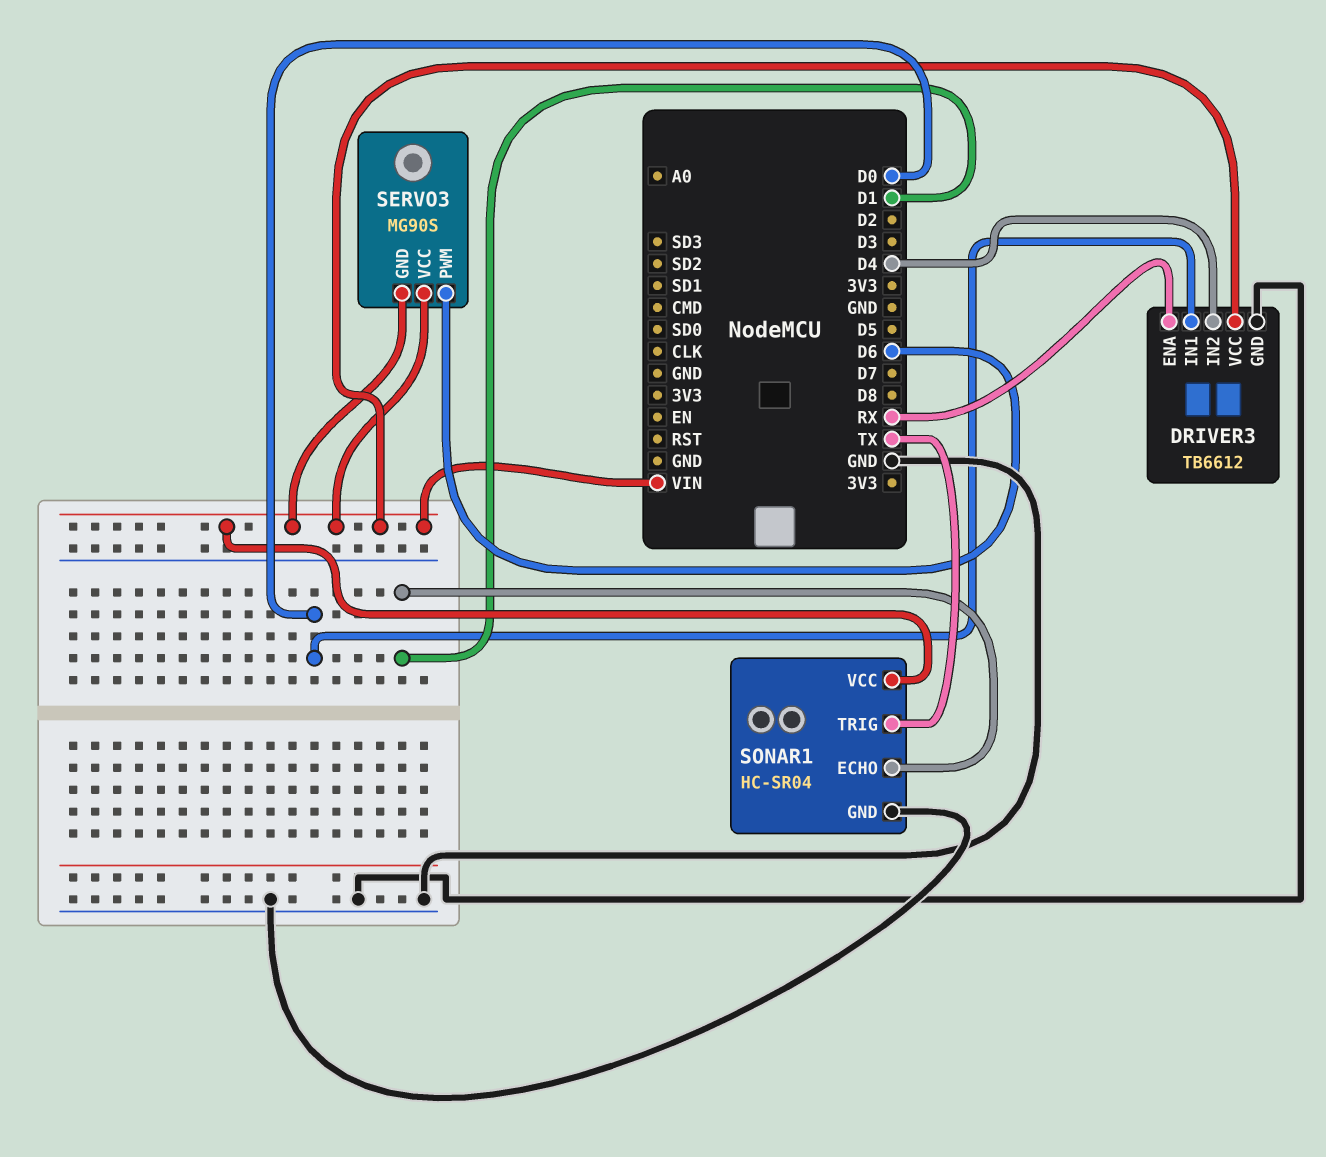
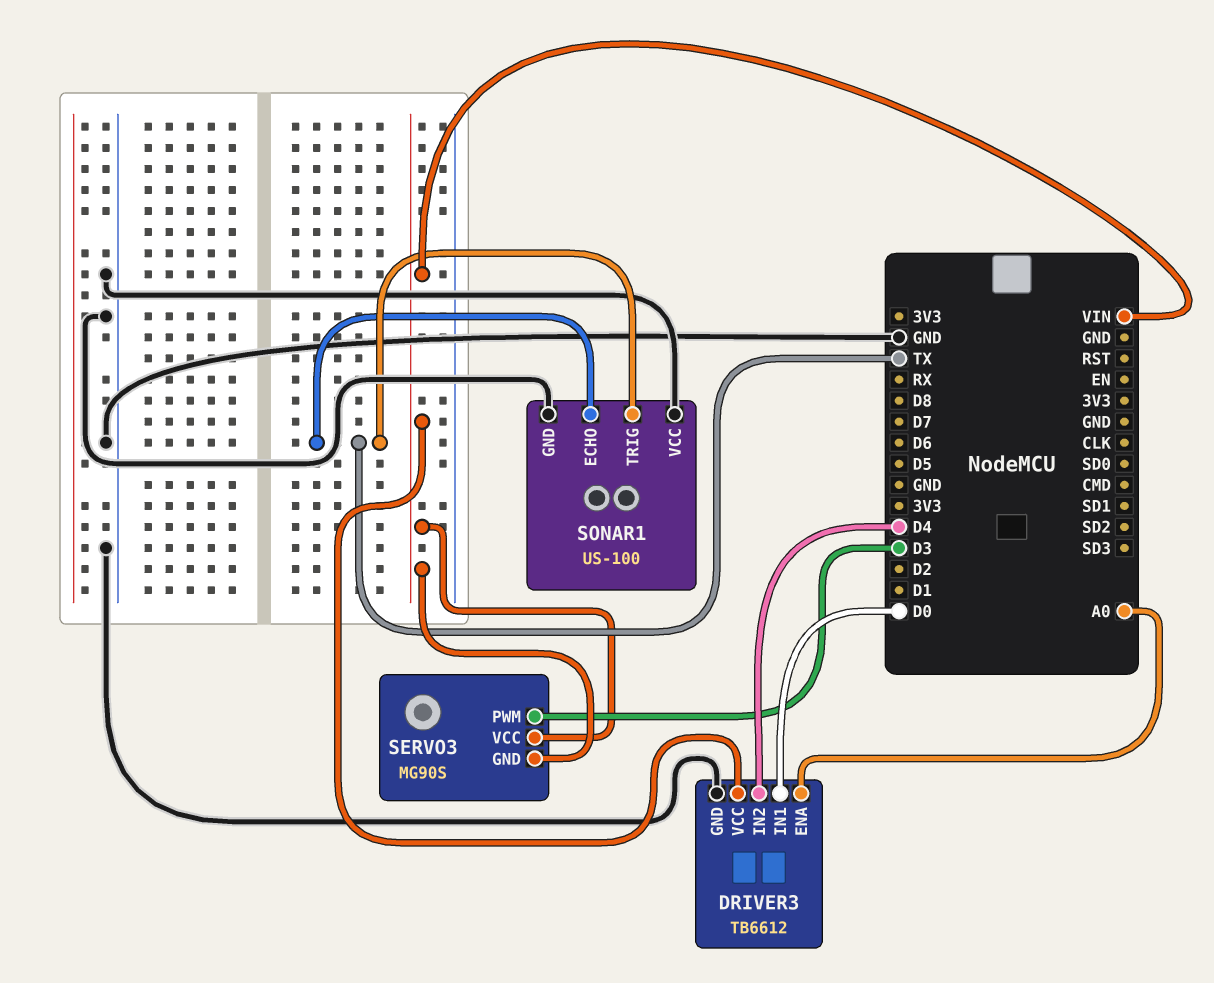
DRIVER3 pin ENA: RX -> A0
SERVO3 pin PWM: D6 -> D3
SONAR1: HC-SR04 -> US-100
SONAR1 pin ECHO: D1 -> TX
SONAR1 pin VCC: VIN -> GND

